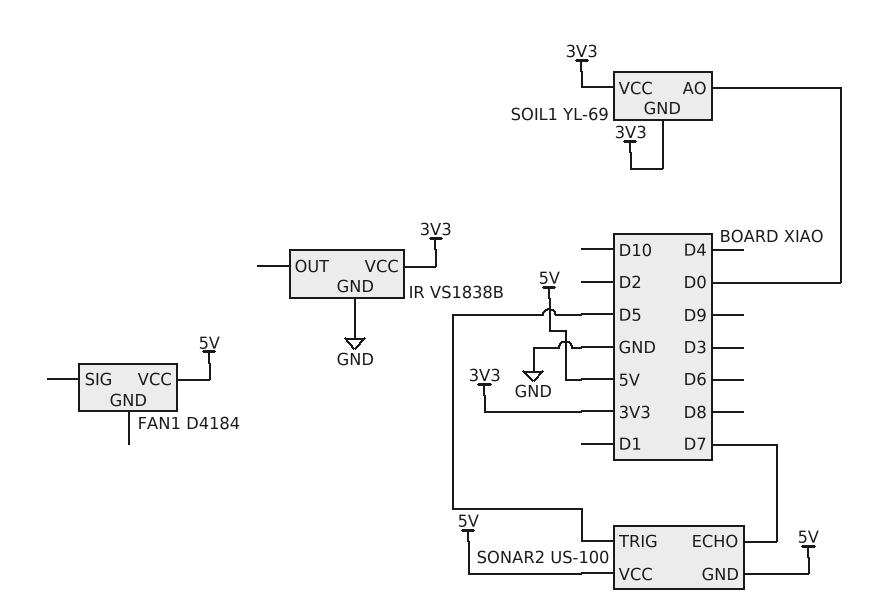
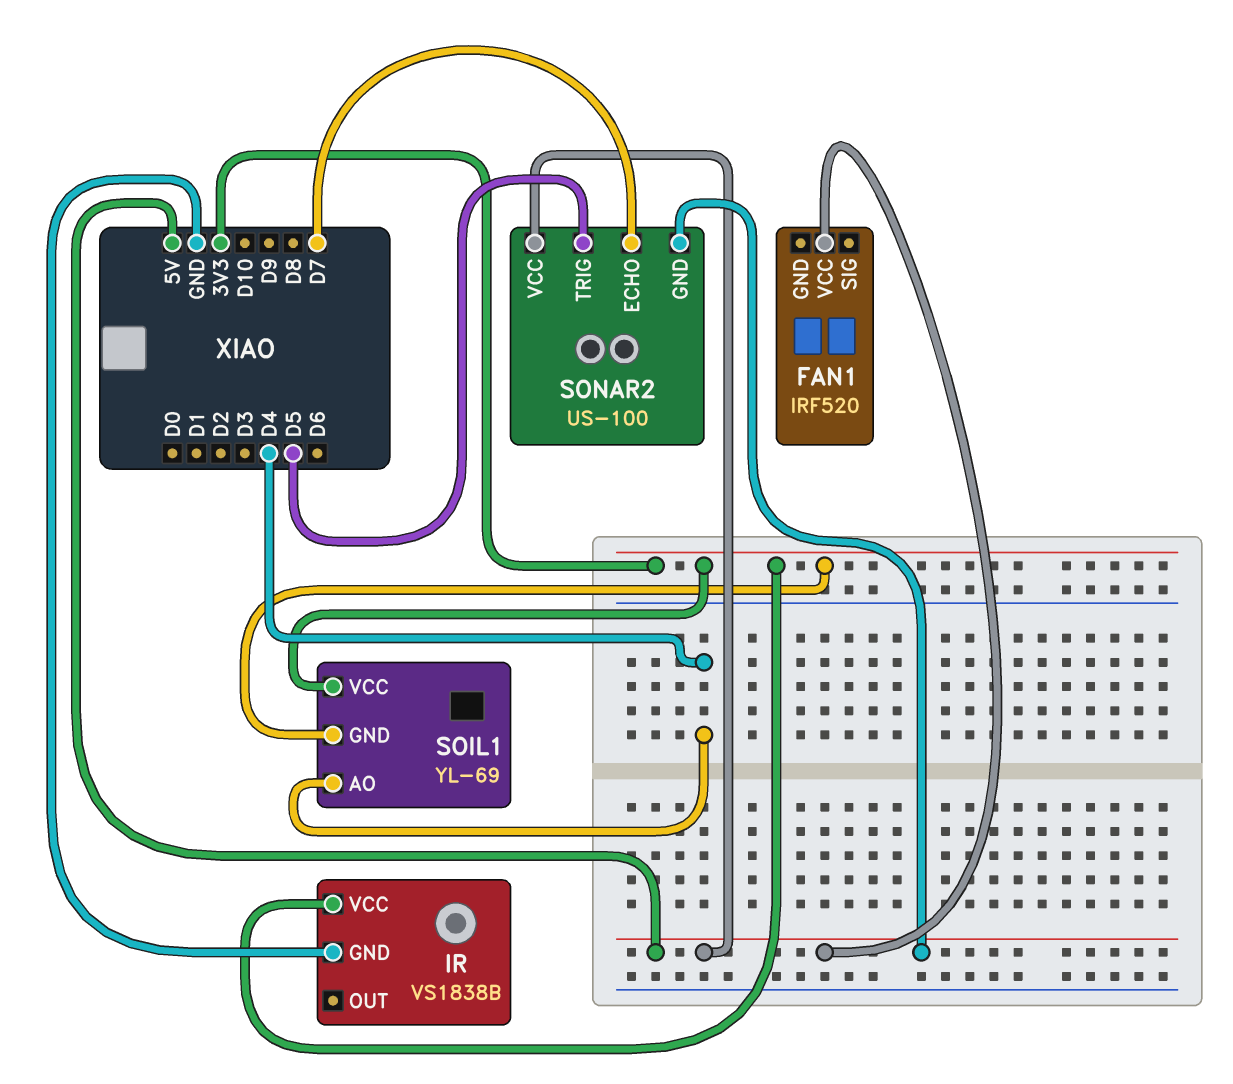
FAN1: D4184 -> IRF520
SOIL1 pin AO: D0 -> D4

